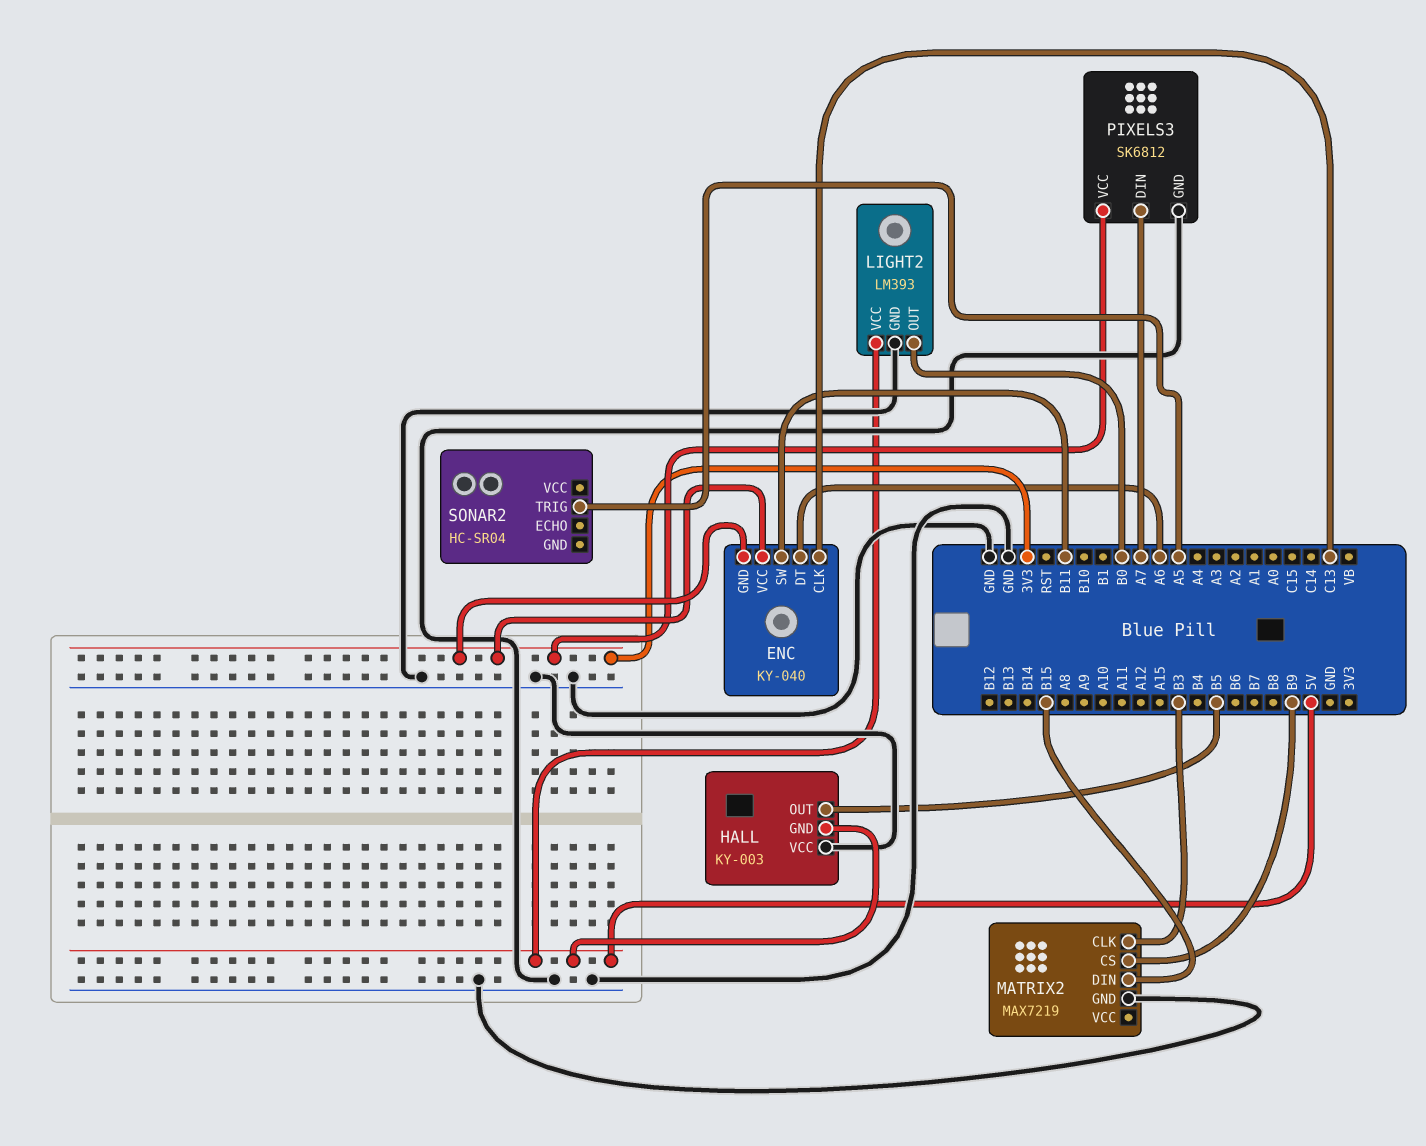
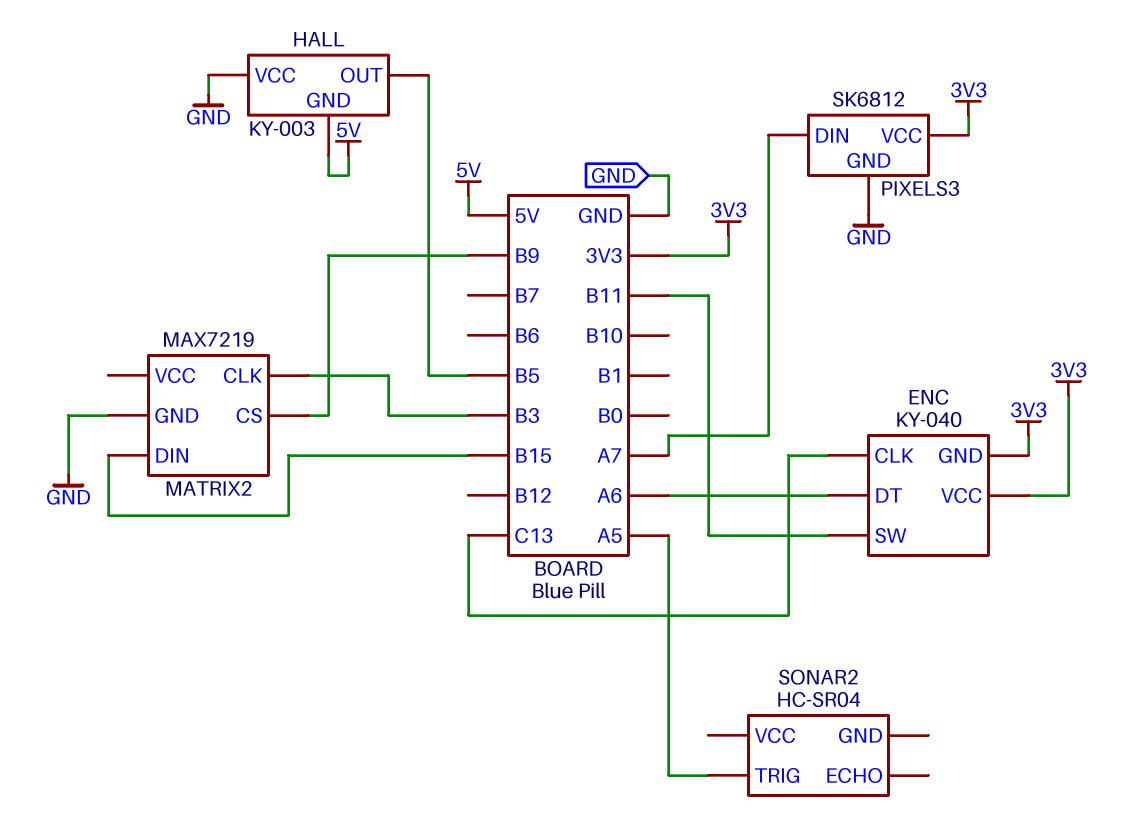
LIGHT2: LM393 -> none
LIGHT2 pin GND: GND -> none
LIGHT2 pin OUT: B0 -> none
LIGHT2 pin VCC: 5V -> none

